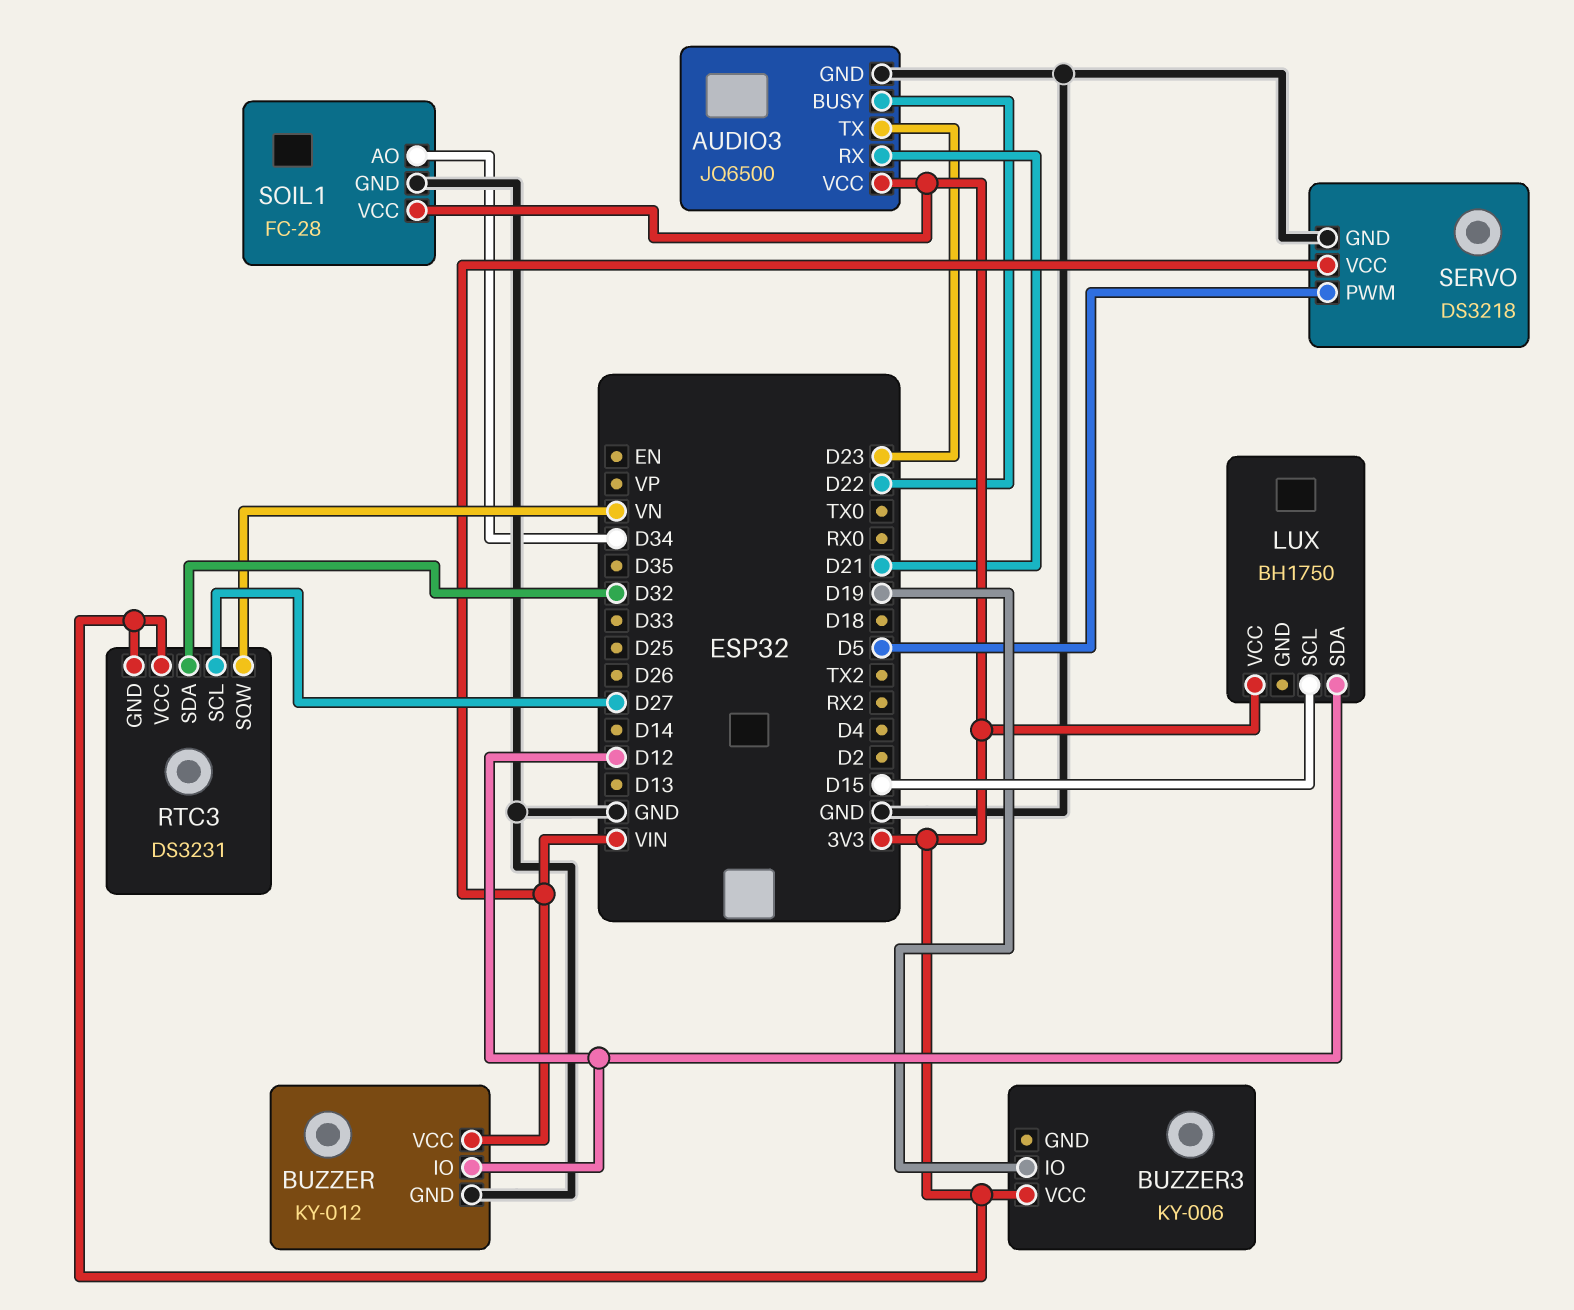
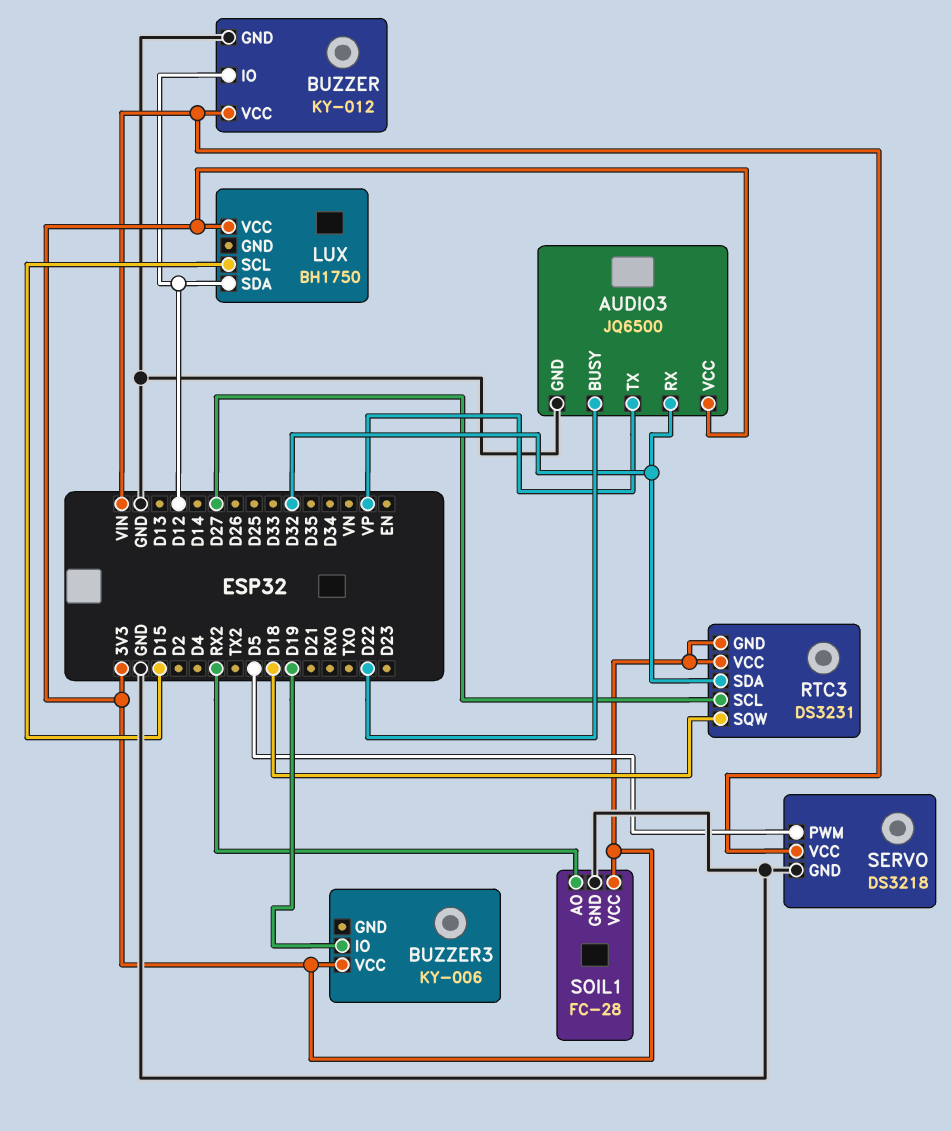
AUDIO3 pin RX: D21 -> D32
AUDIO3 pin TX: D23 -> VP
RTC3 pin SQW: VN -> D18
SOIL1 pin AO: D34 -> RX2

